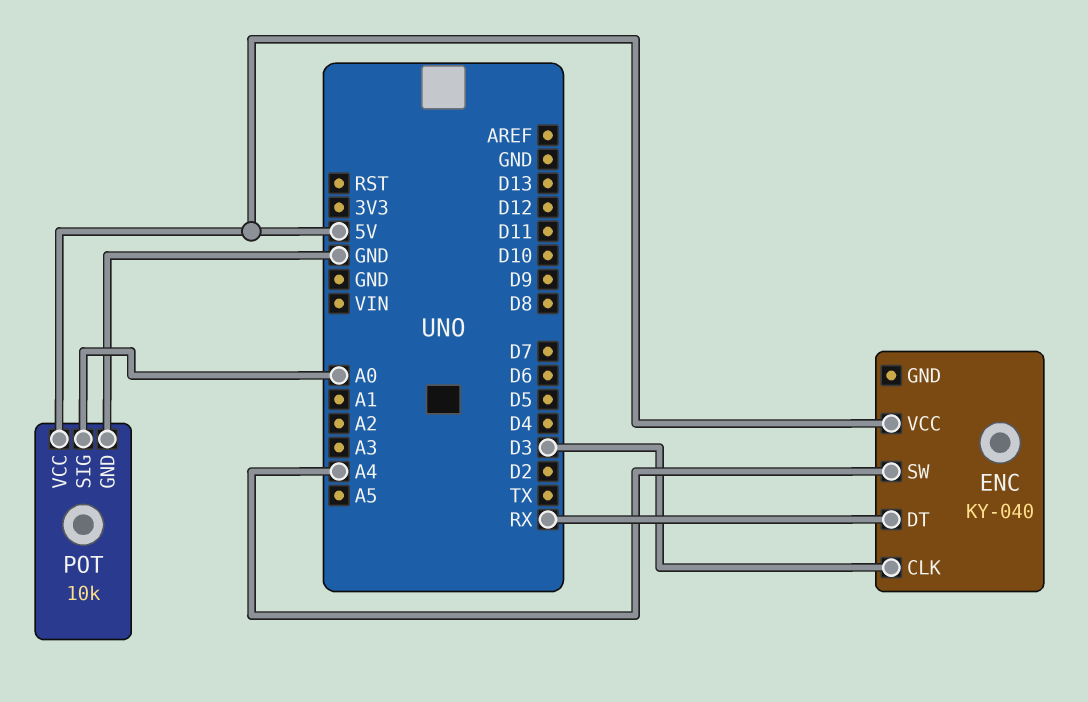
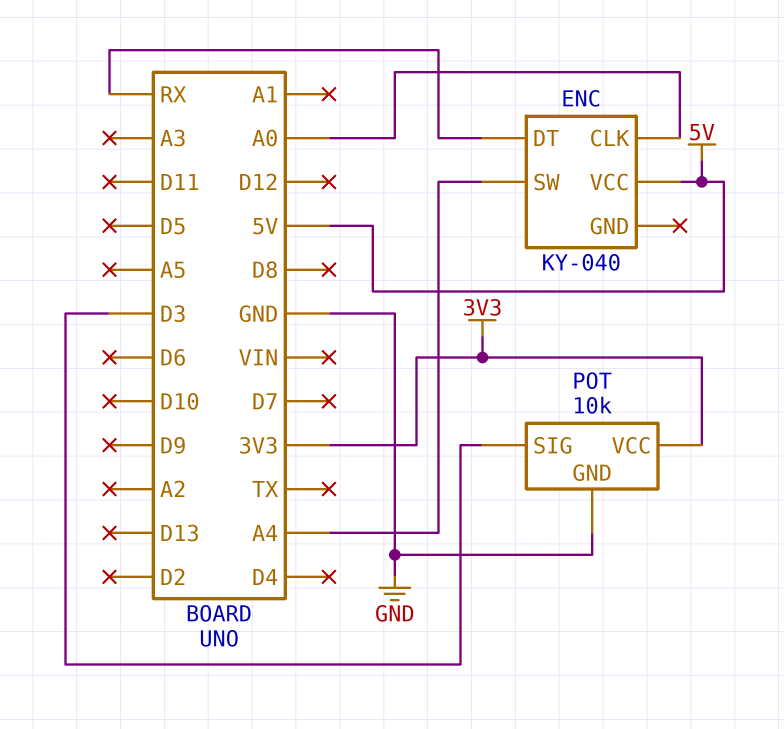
ENC pin CLK: D3 -> A0
POT pin SIG: A0 -> D3
POT pin VCC: 5V -> 3V3

